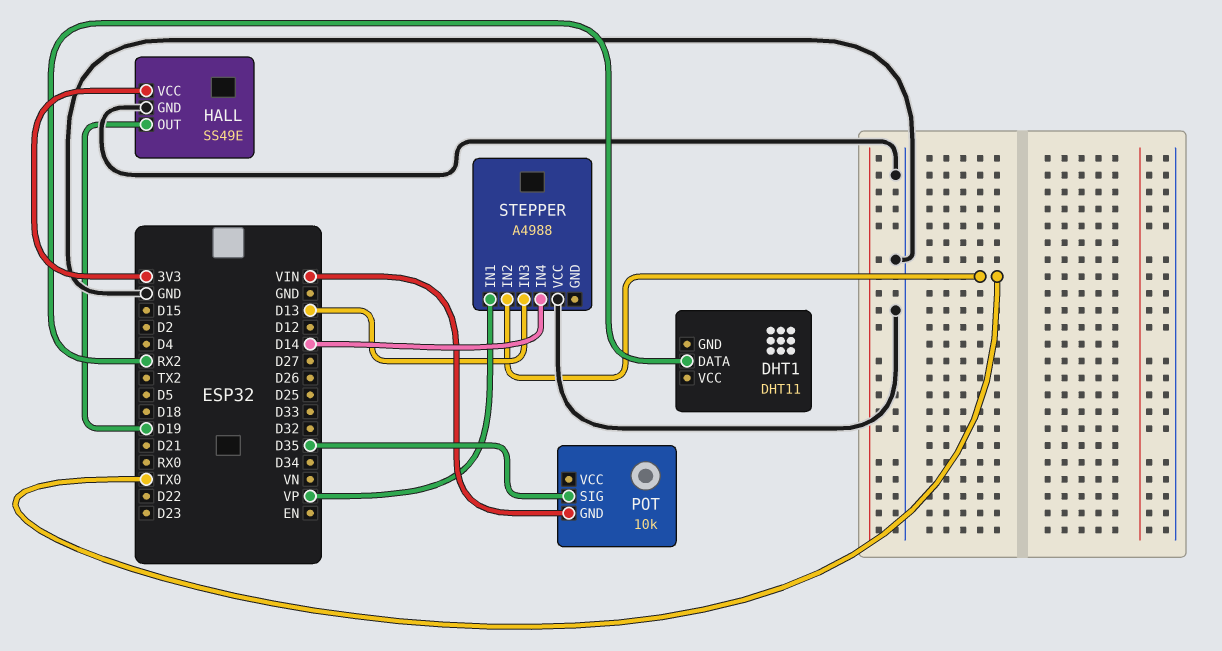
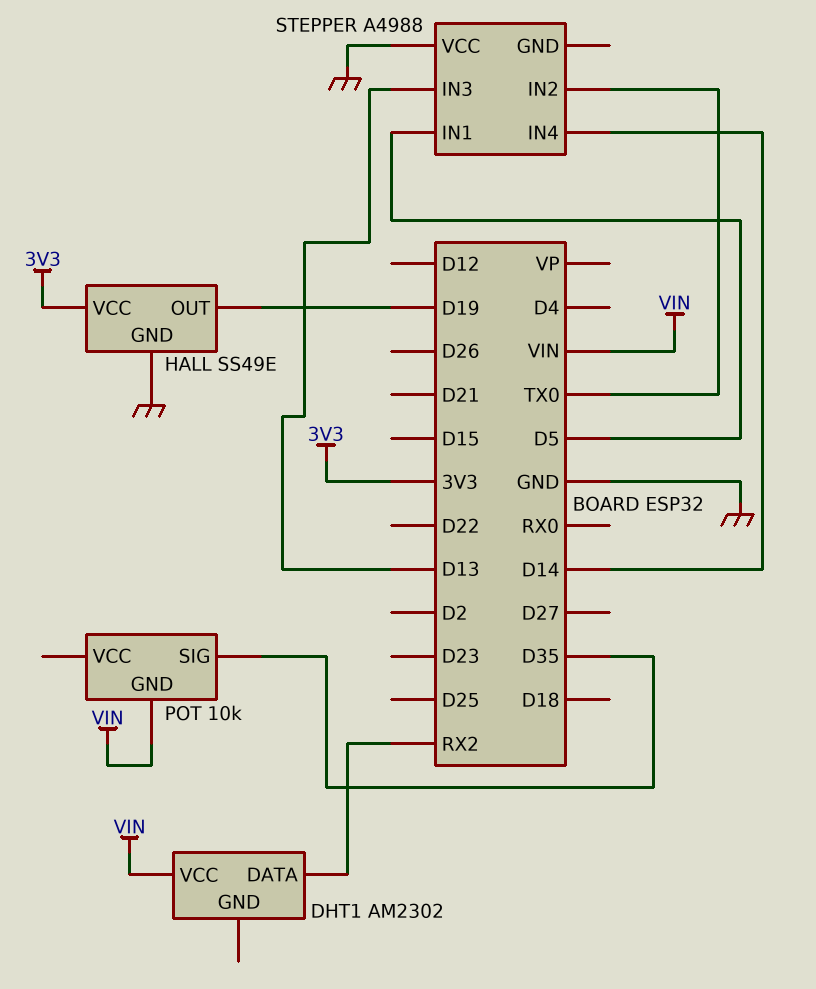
DHT1: DHT11 -> AM2302
DHT1 pin VCC: none -> VIN
STEPPER pin IN1: VP -> D5

